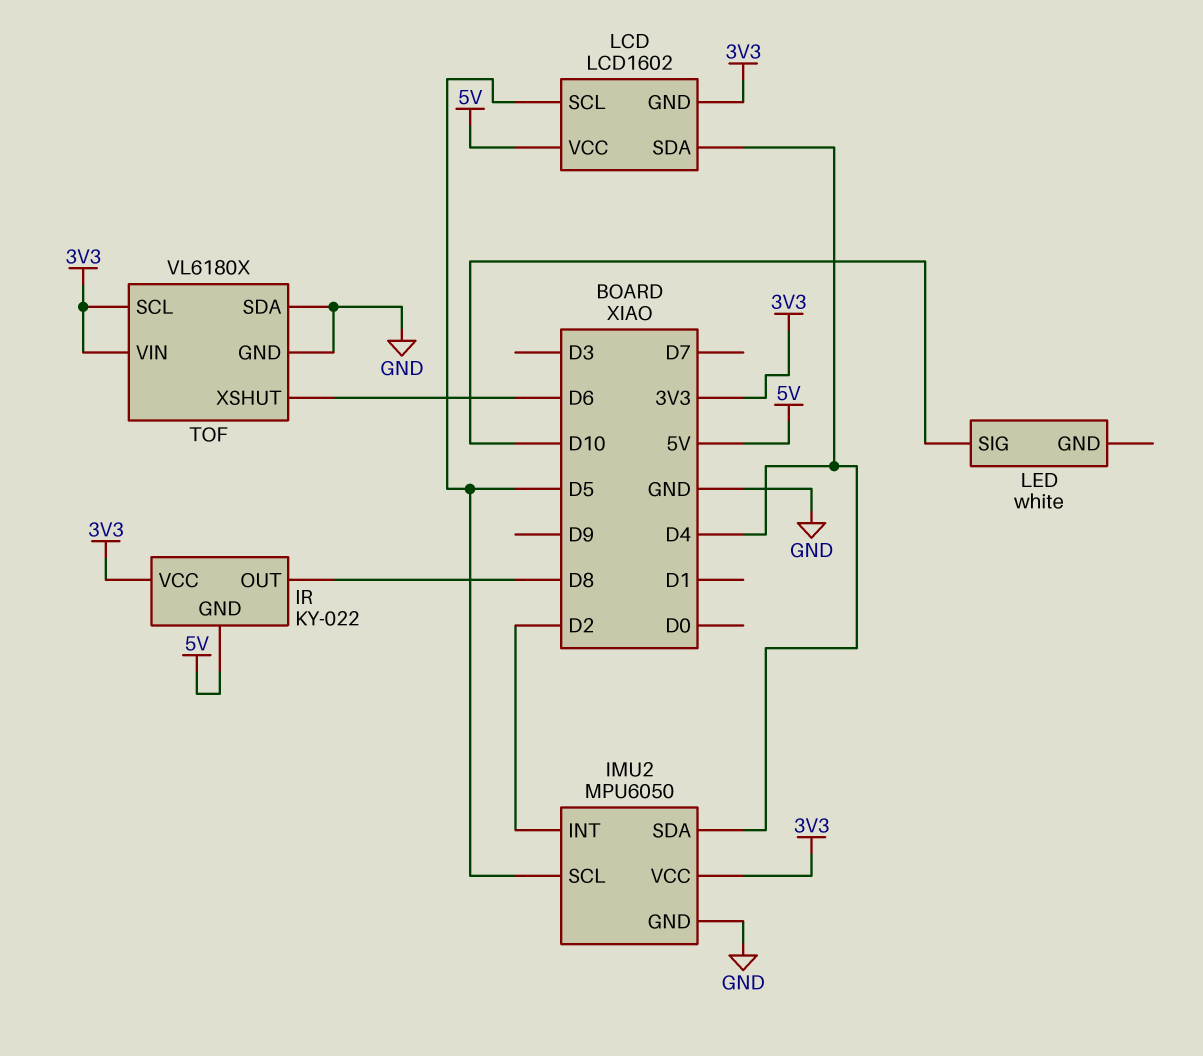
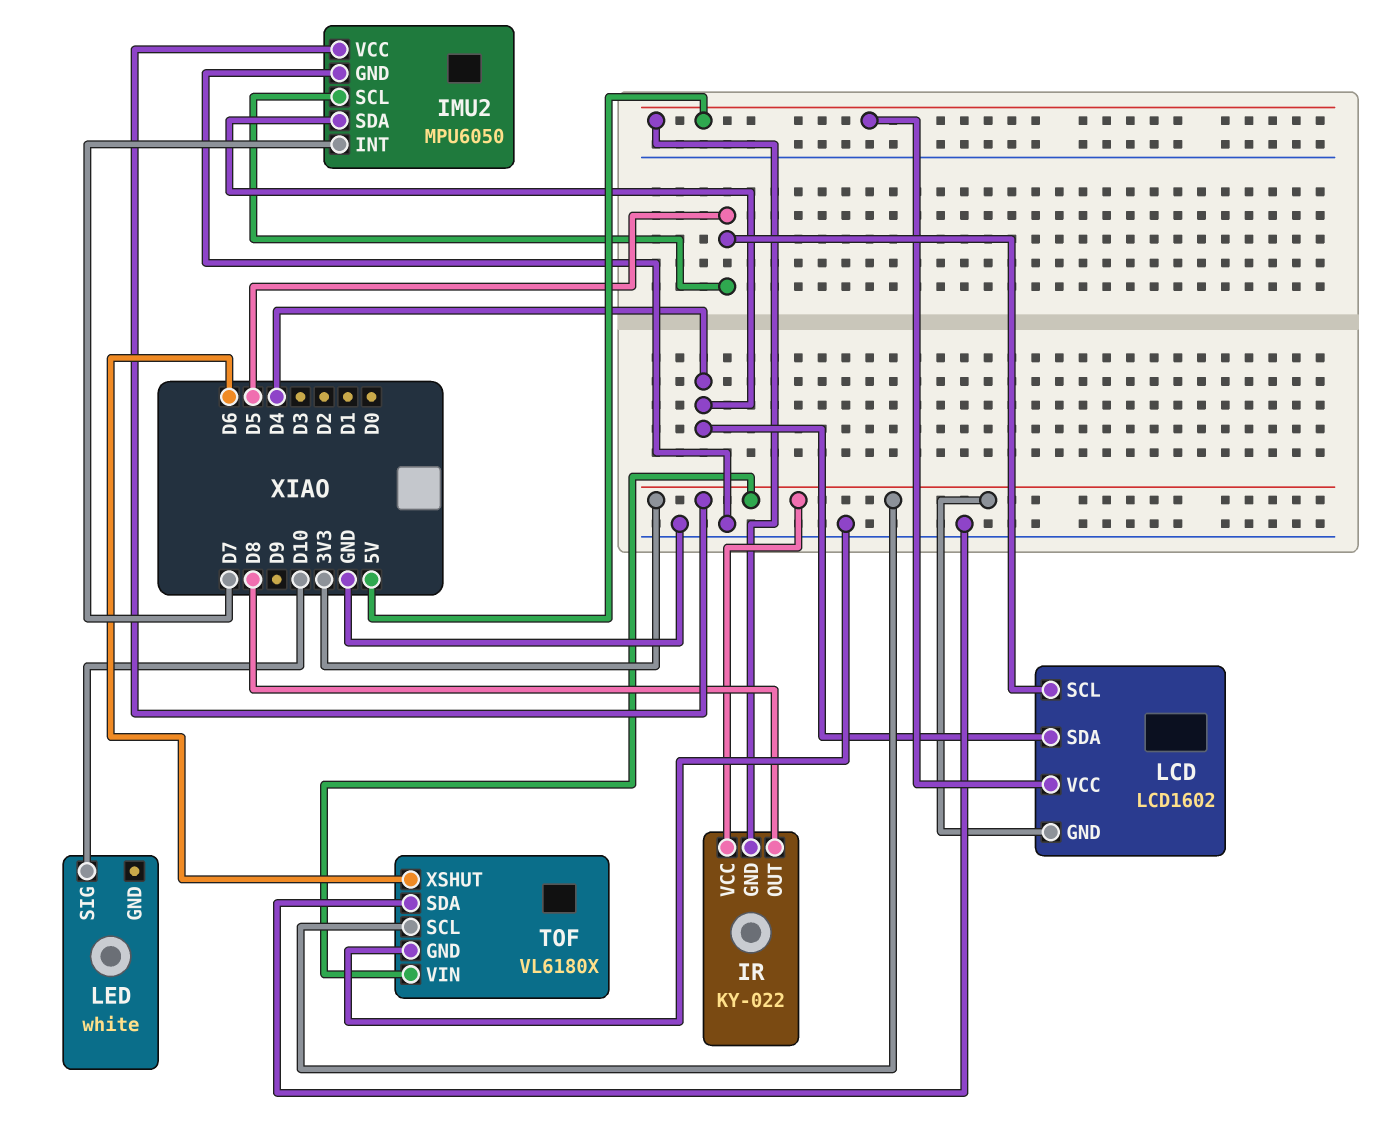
IMU2 pin INT: D2 -> D7

